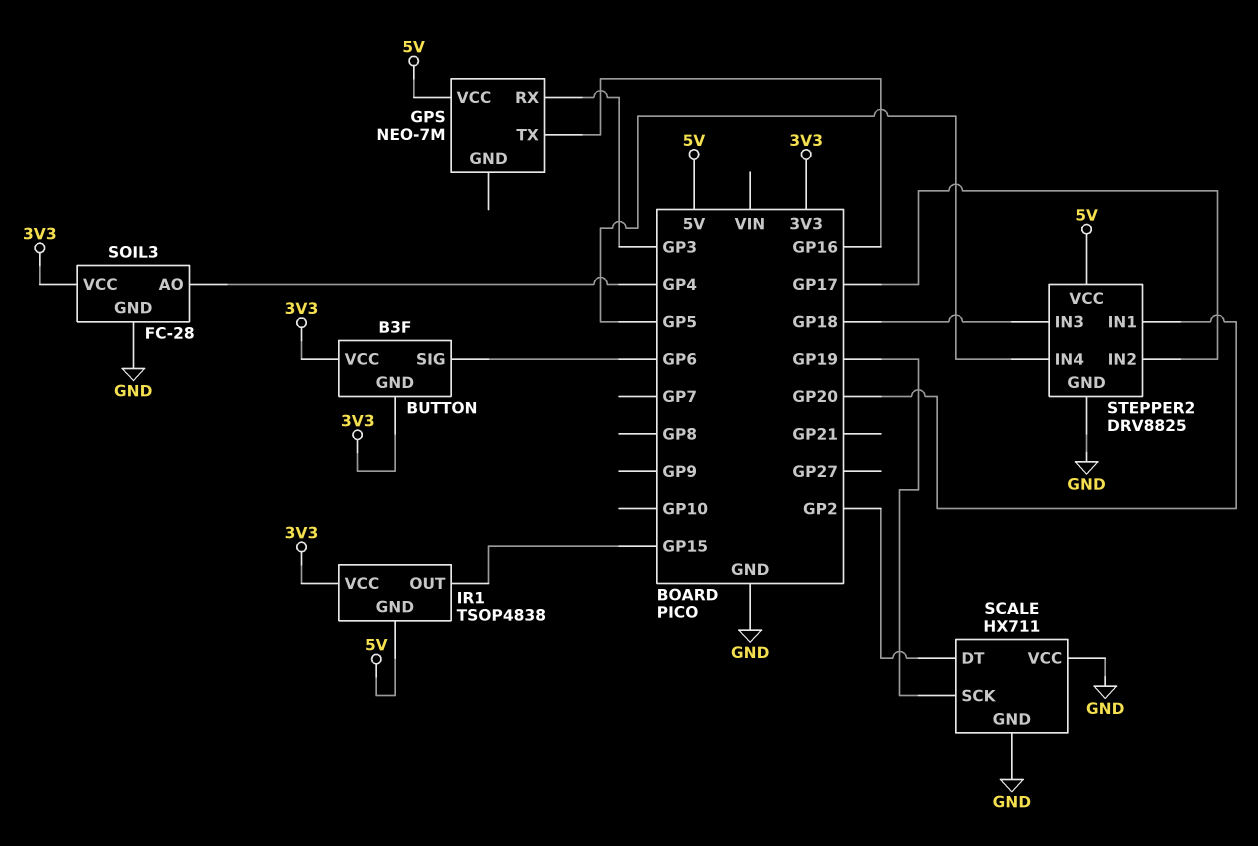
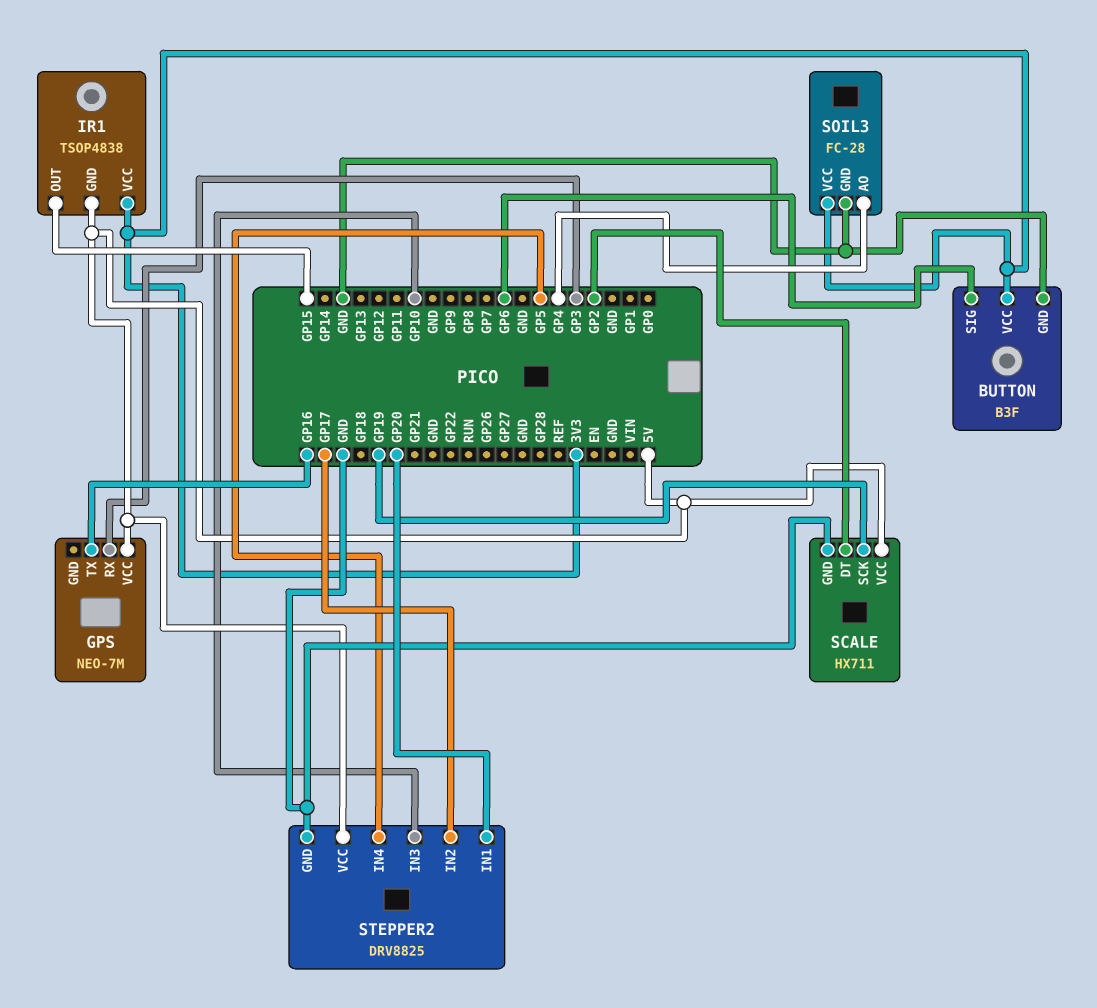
BUTTON pin GND: 3V3 -> GND
SCALE pin VCC: GND -> 5V
STEPPER2 pin IN3: GP18 -> GP10

